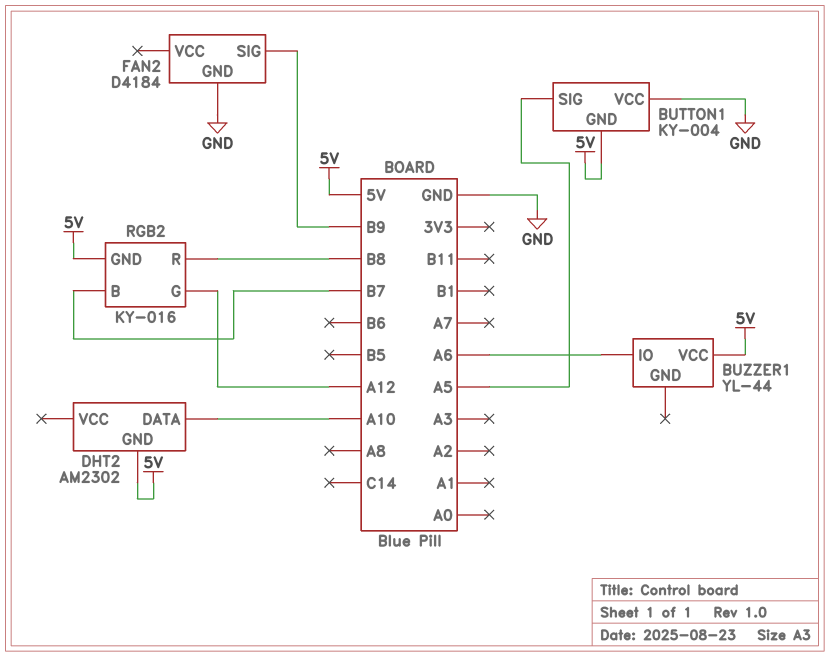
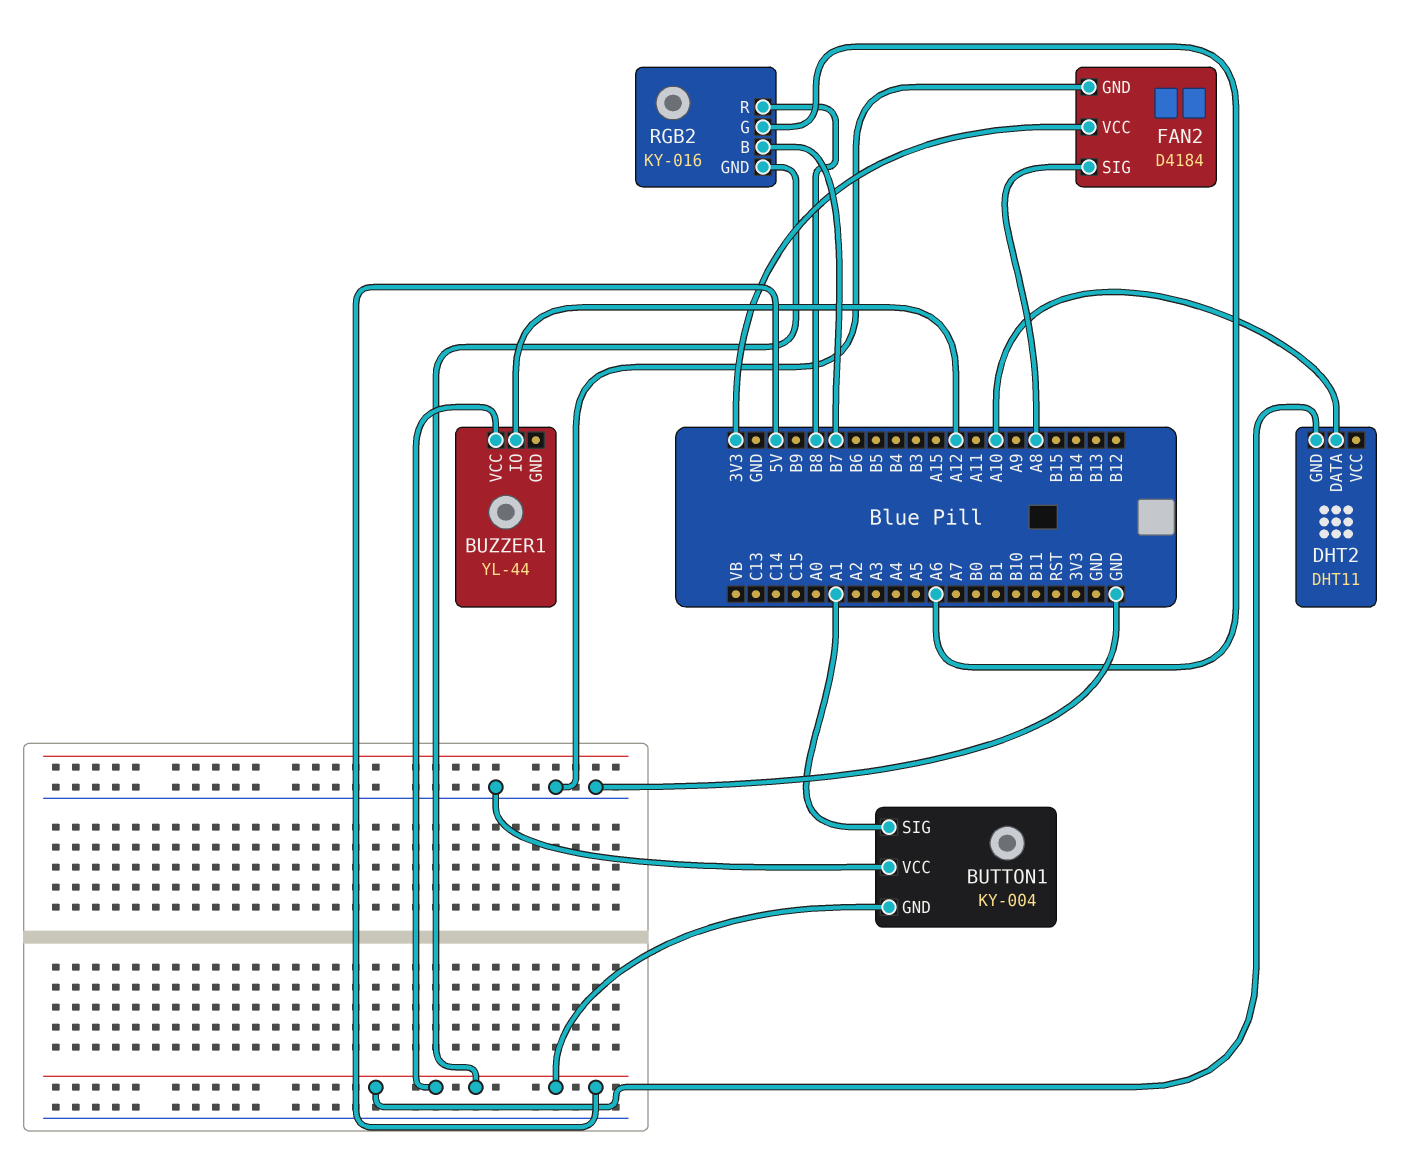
BUTTON1 pin SIG: A5 -> A1
BUZZER1 pin IO: A6 -> A12
DHT2: AM2302 -> DHT11
FAN2 pin SIG: B9 -> A8
FAN2 pin VCC: none -> 3V3
RGB2 pin G: A12 -> A6

